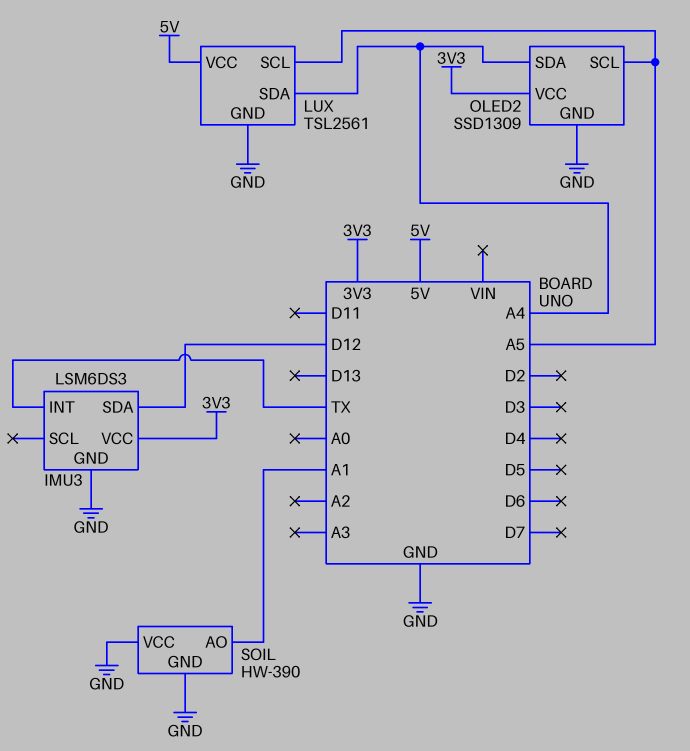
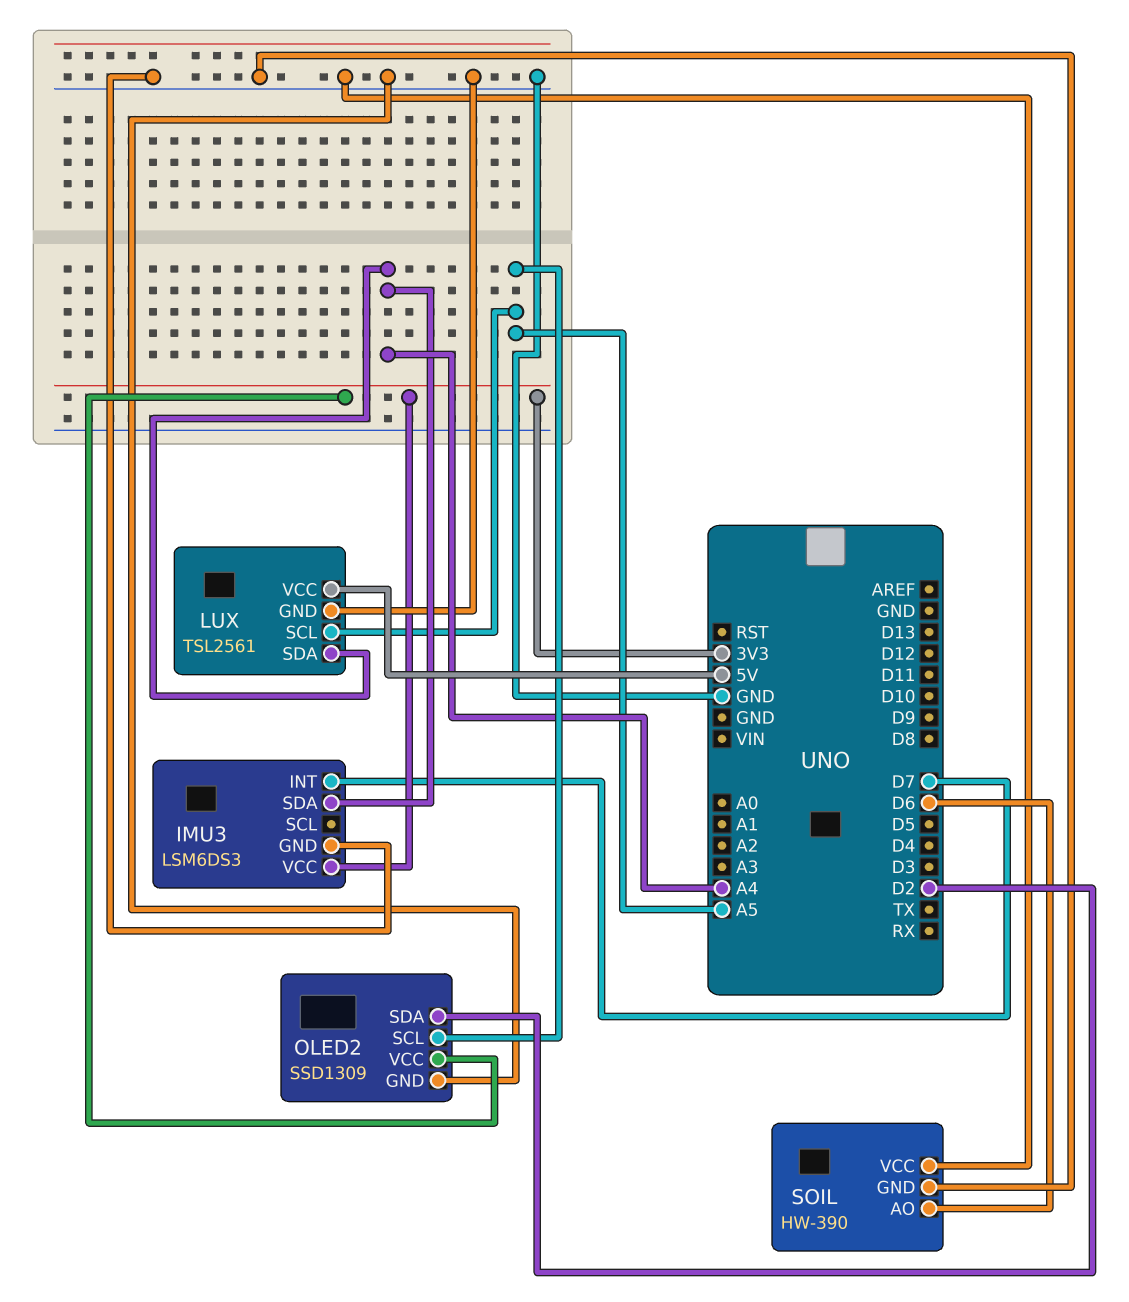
IMU3 pin INT: TX -> D7
IMU3 pin SDA: D12 -> A4
OLED2 pin SDA: A4 -> D2
SOIL pin AO: A1 -> D6

